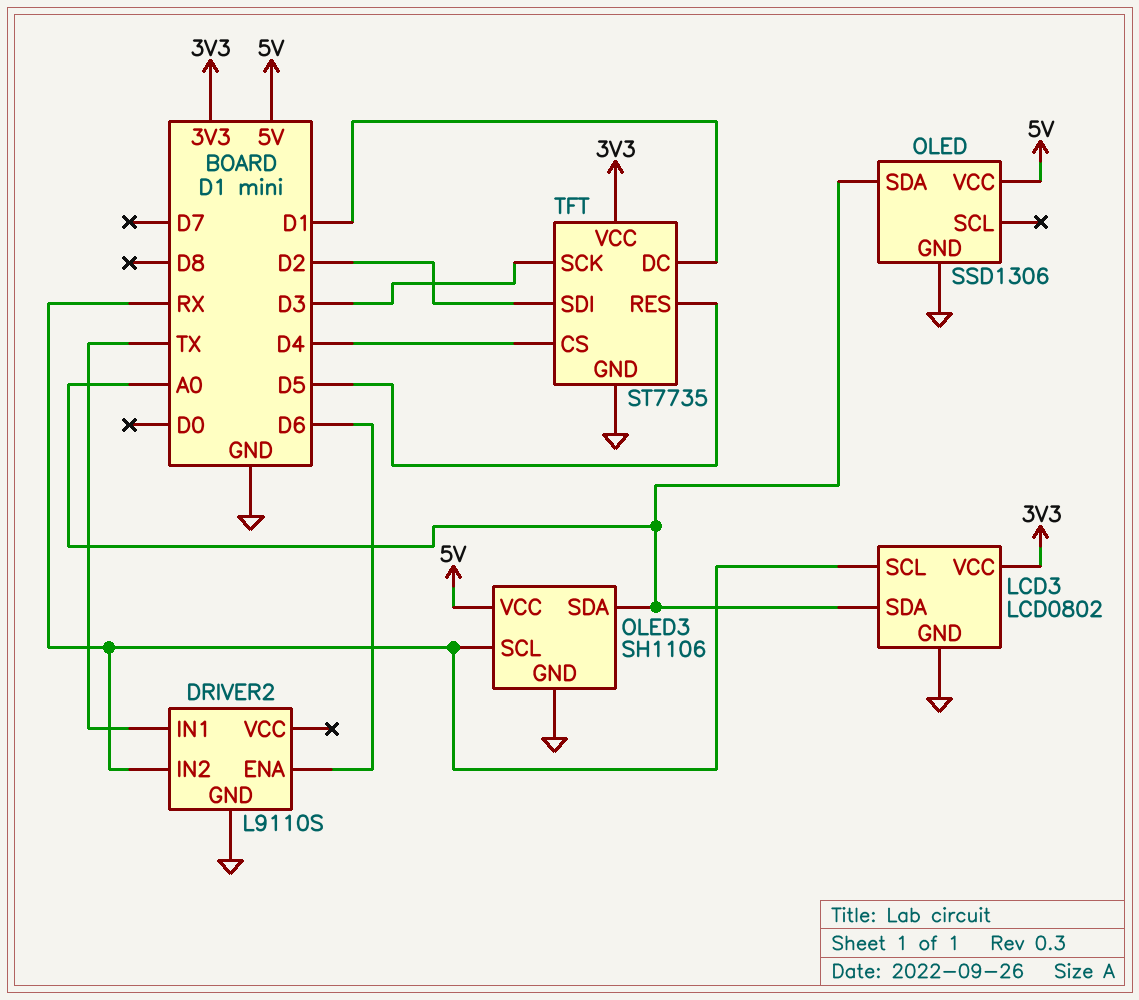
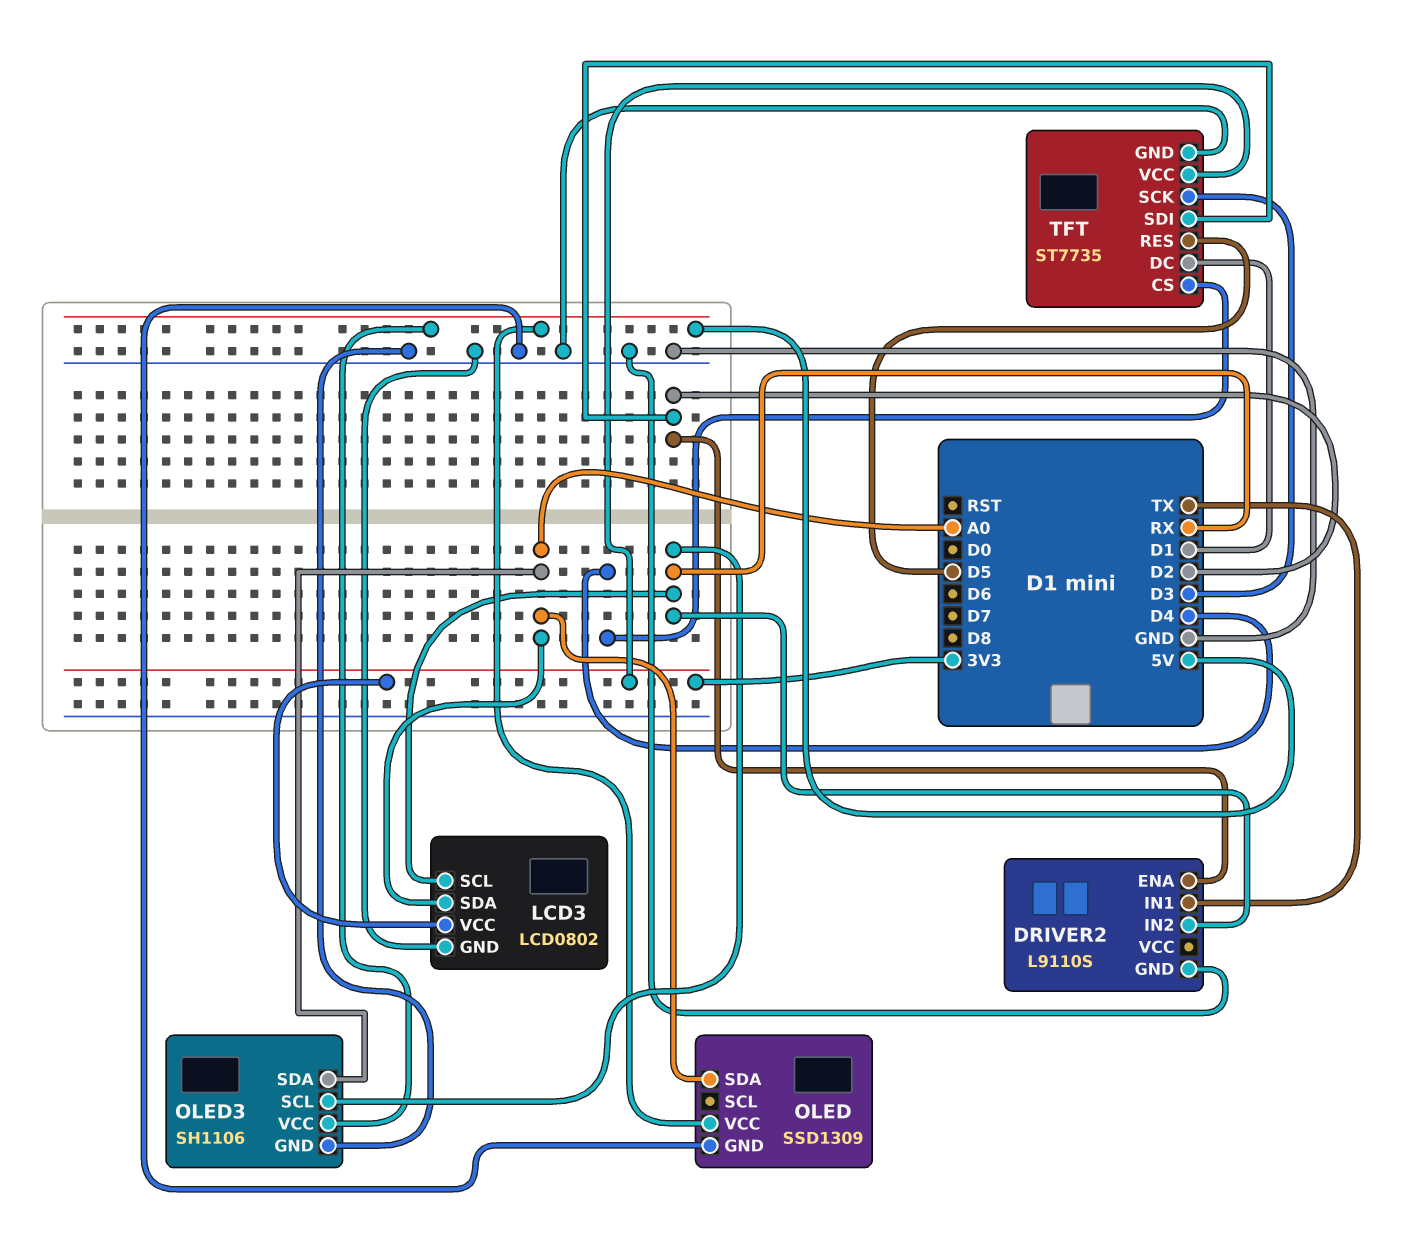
DRIVER2 pin ENA: D6 -> D2
OLED: SSD1306 -> SSD1309

